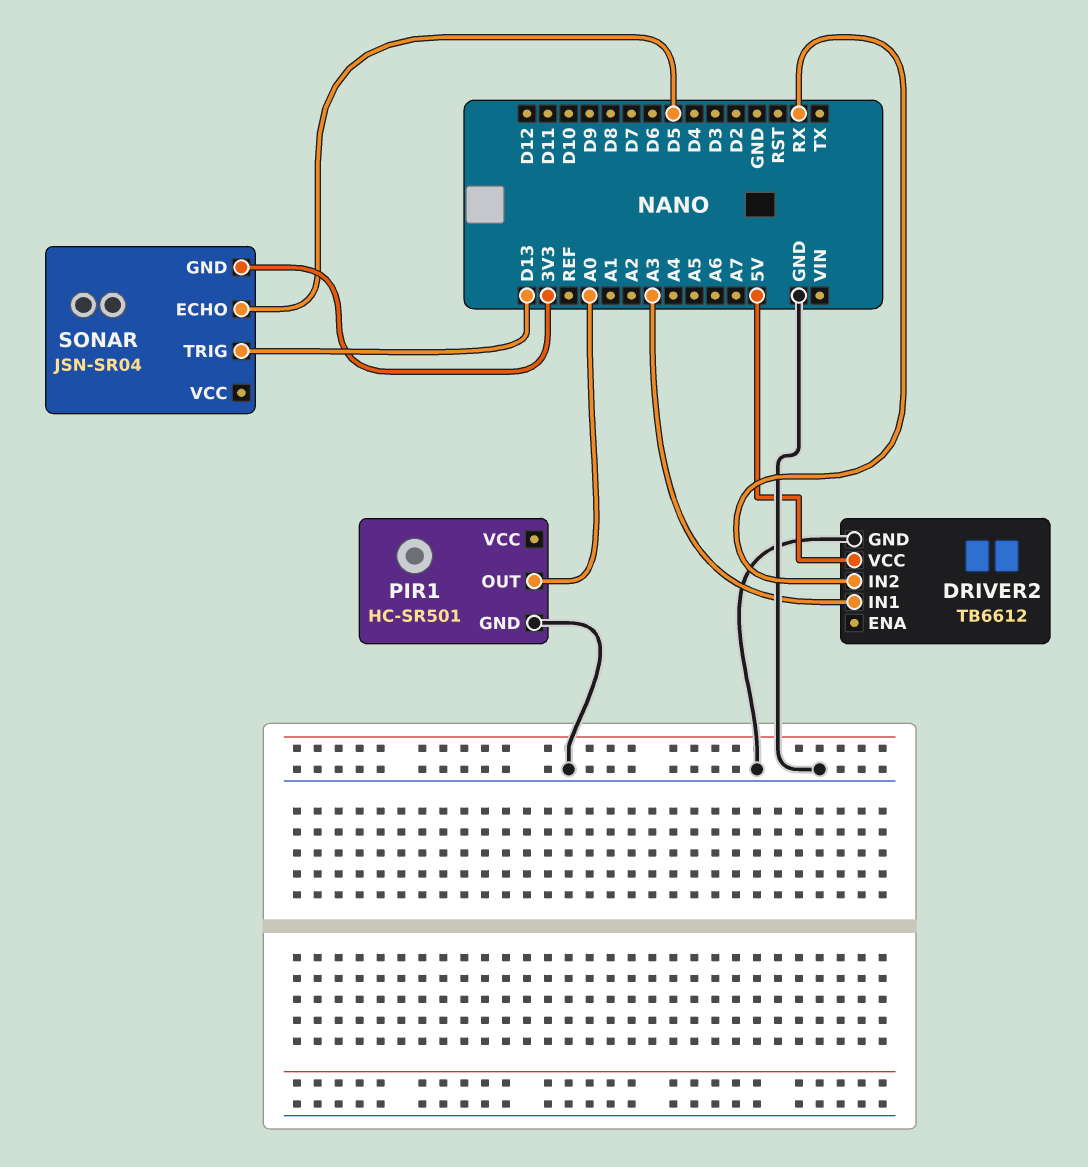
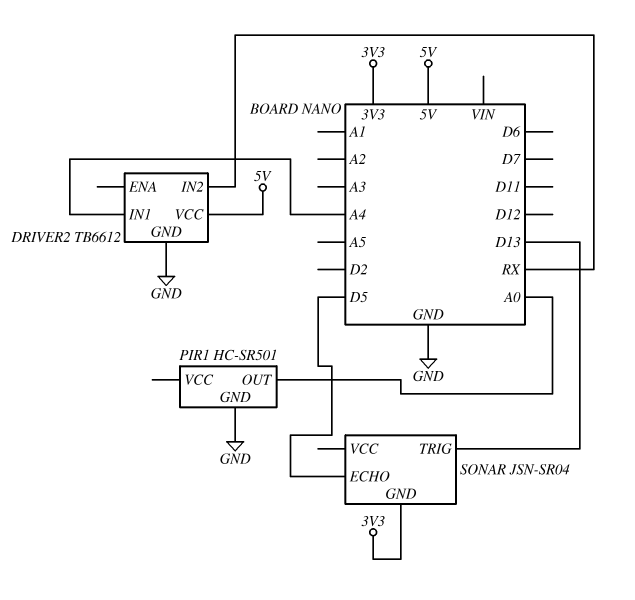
DRIVER2 pin IN1: A3 -> A4

